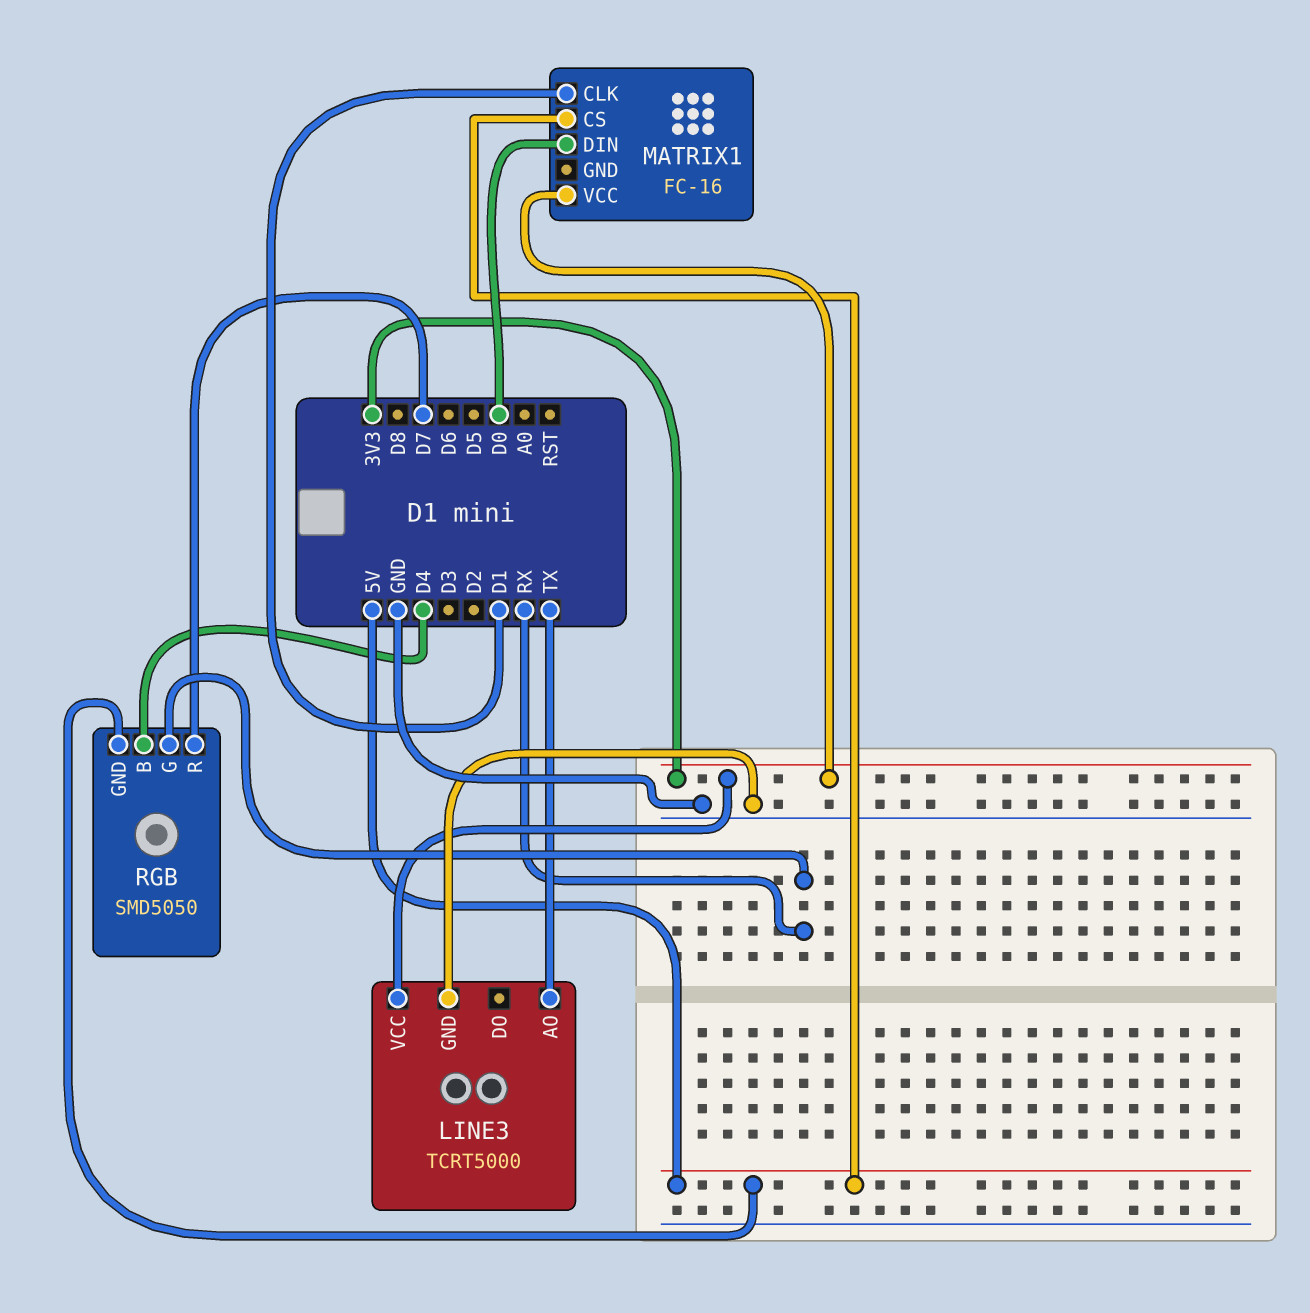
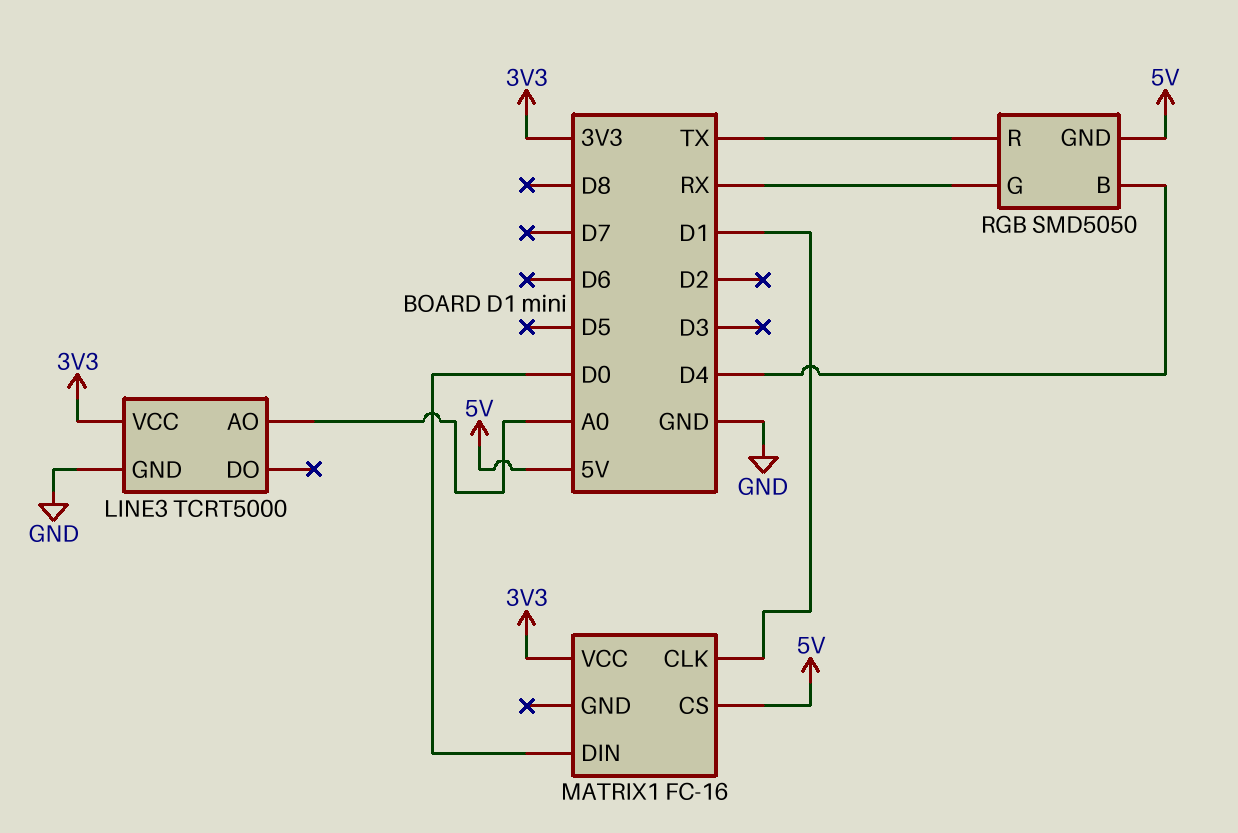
LINE3 pin AO: TX -> A0
RGB pin R: D7 -> TX

